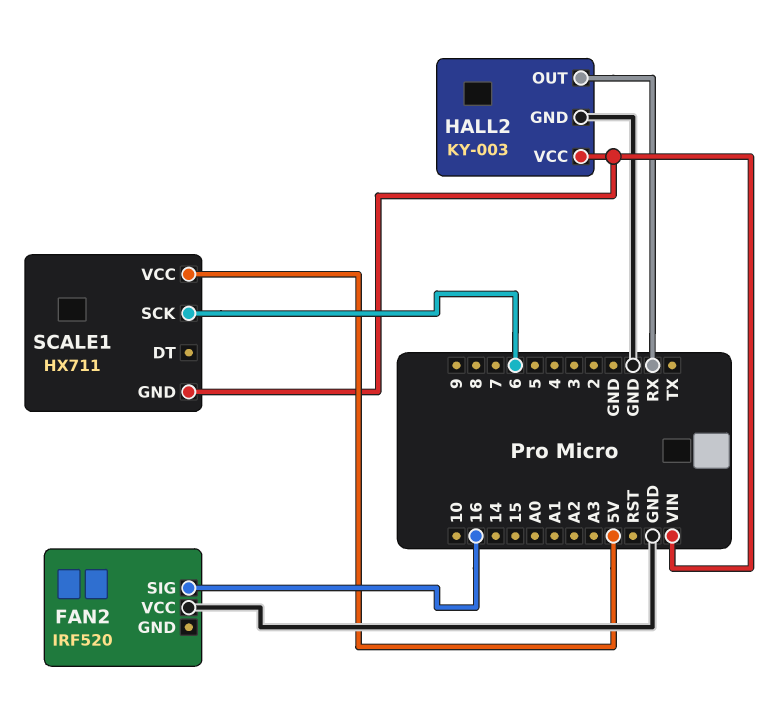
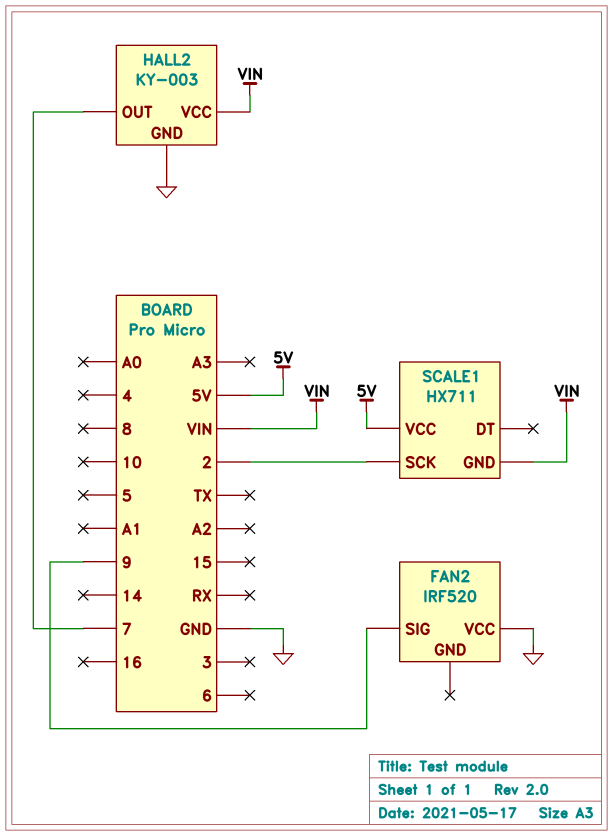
FAN2 pin SIG: 16 -> 9
HALL2 pin OUT: RX -> 7
SCALE1 pin SCK: 6 -> 2

